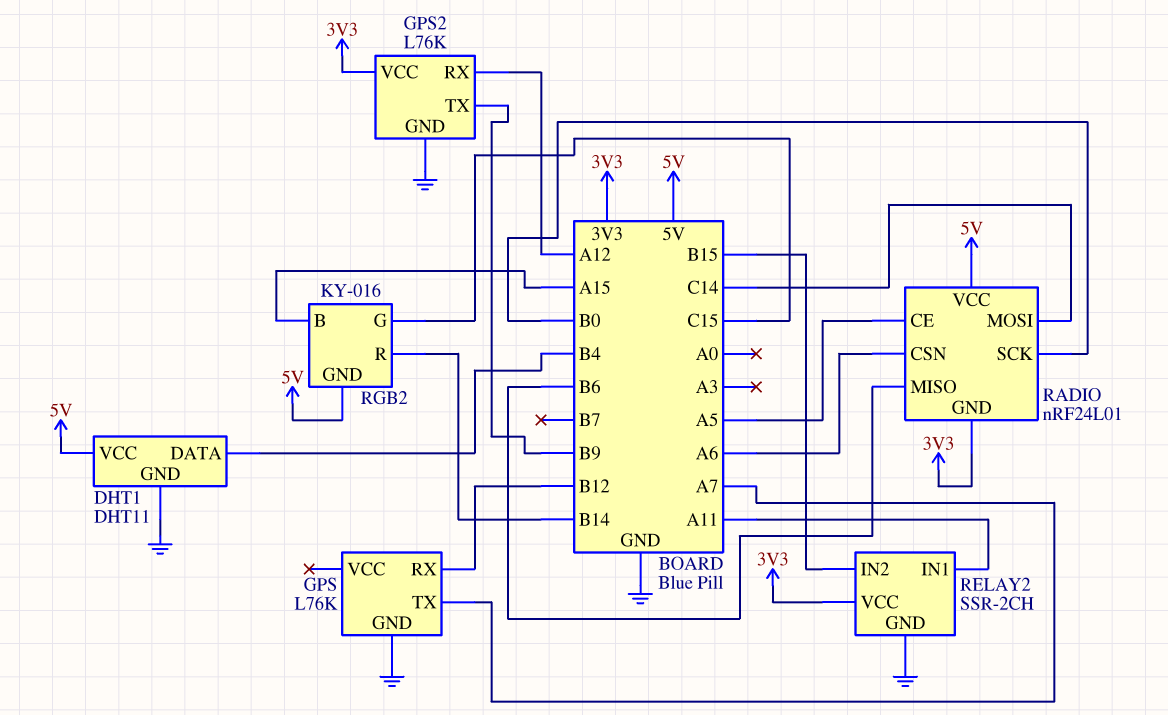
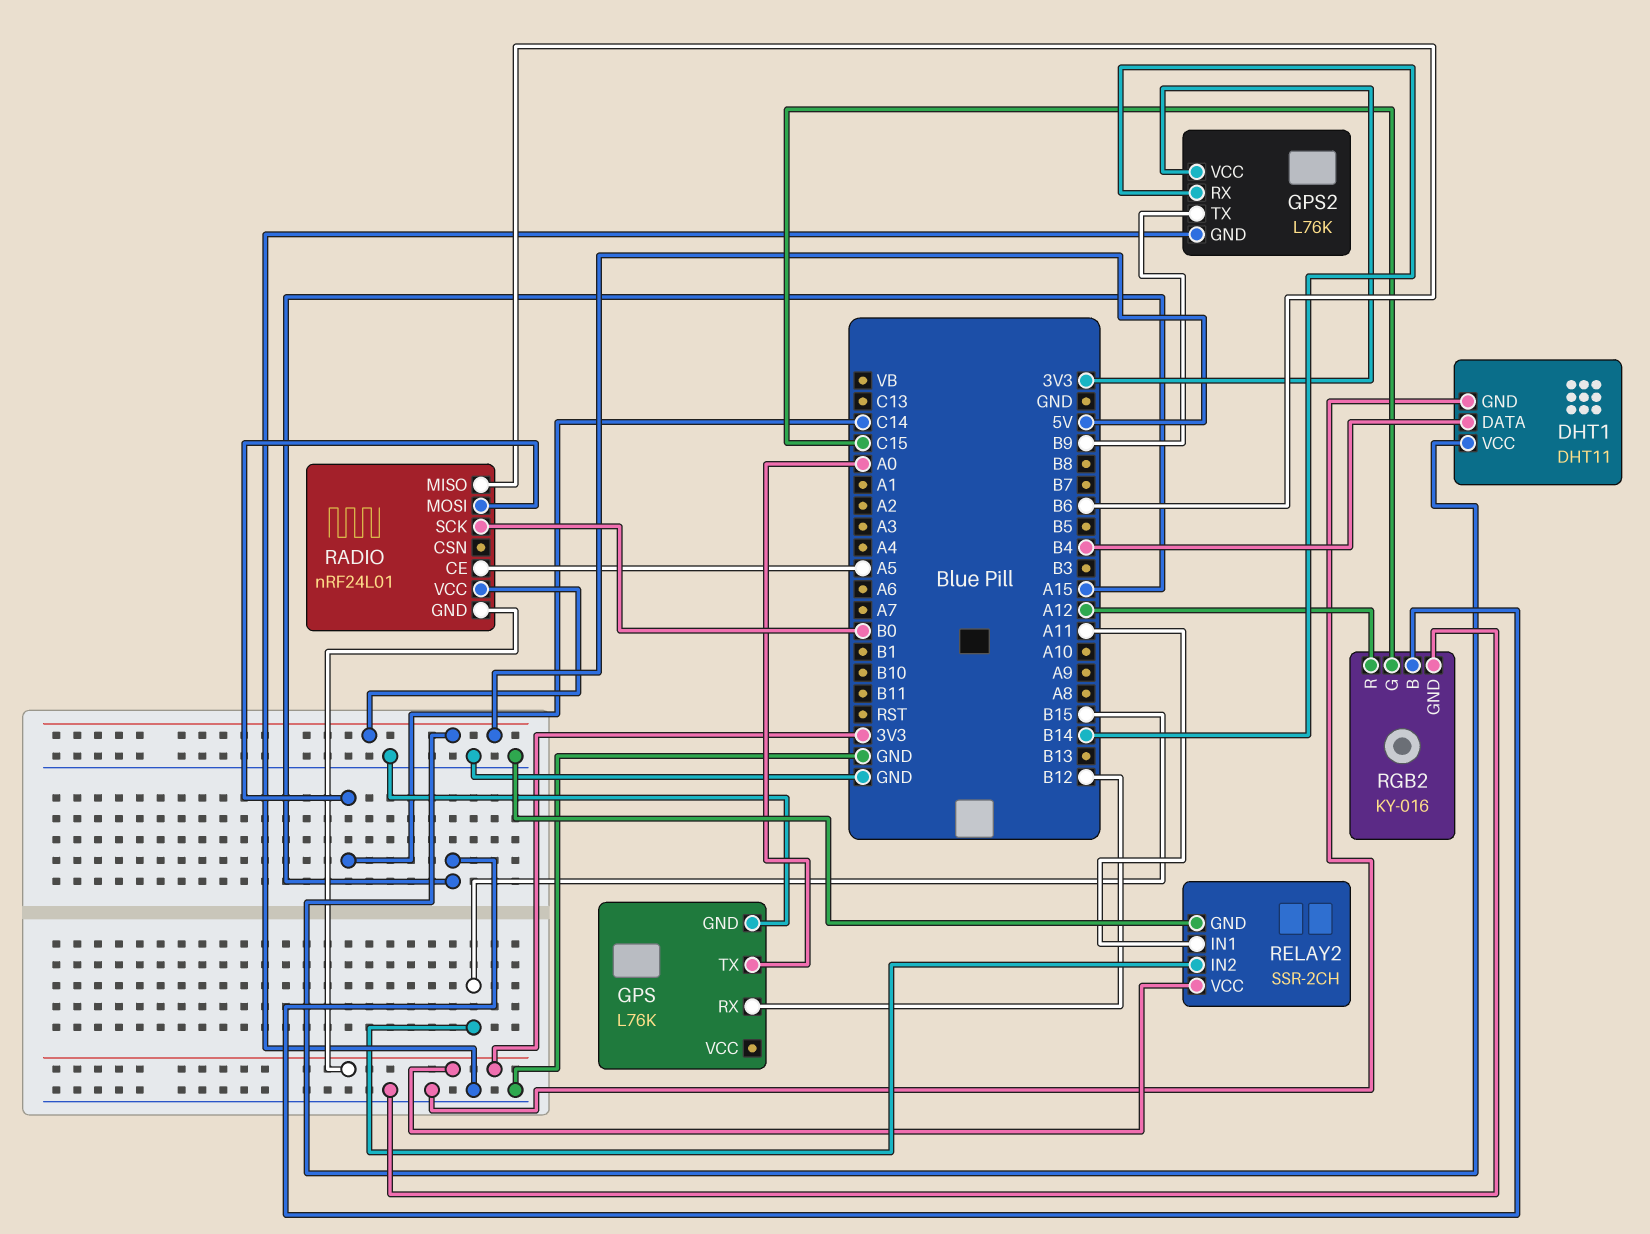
GPS pin TX: A7 -> A0
GPS2 pin RX: A12 -> B14
RADIO pin CSN: A6 -> none
RGB2 pin GND: 5V -> GND
RGB2 pin R: B14 -> A12

